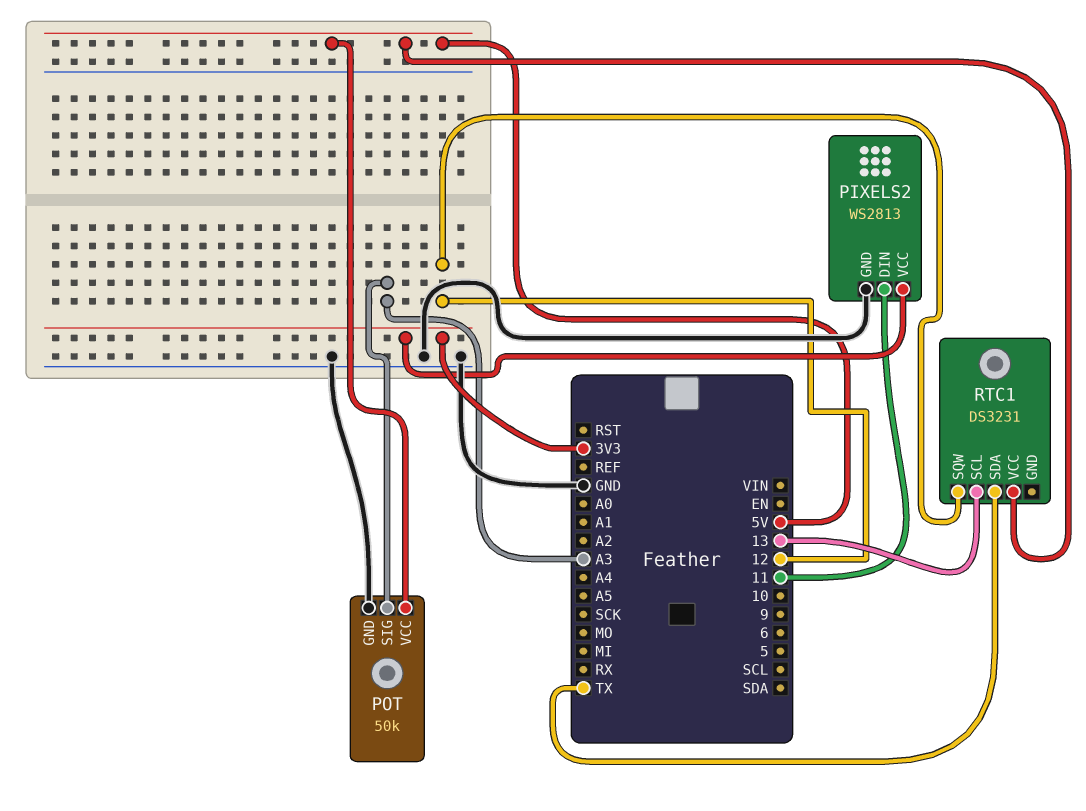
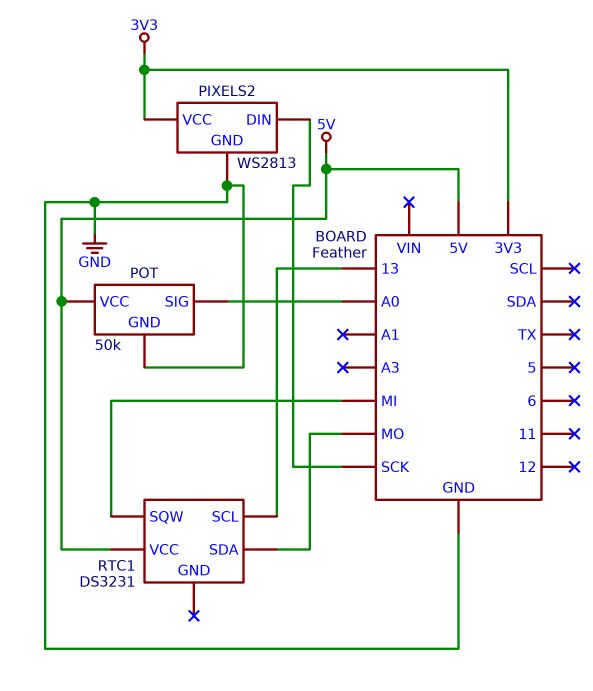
PIXELS2 pin DIN: 11 -> SCK
POT pin SIG: A3 -> A0
RTC1 pin SDA: TX -> MO
RTC1 pin SQW: 12 -> MI

